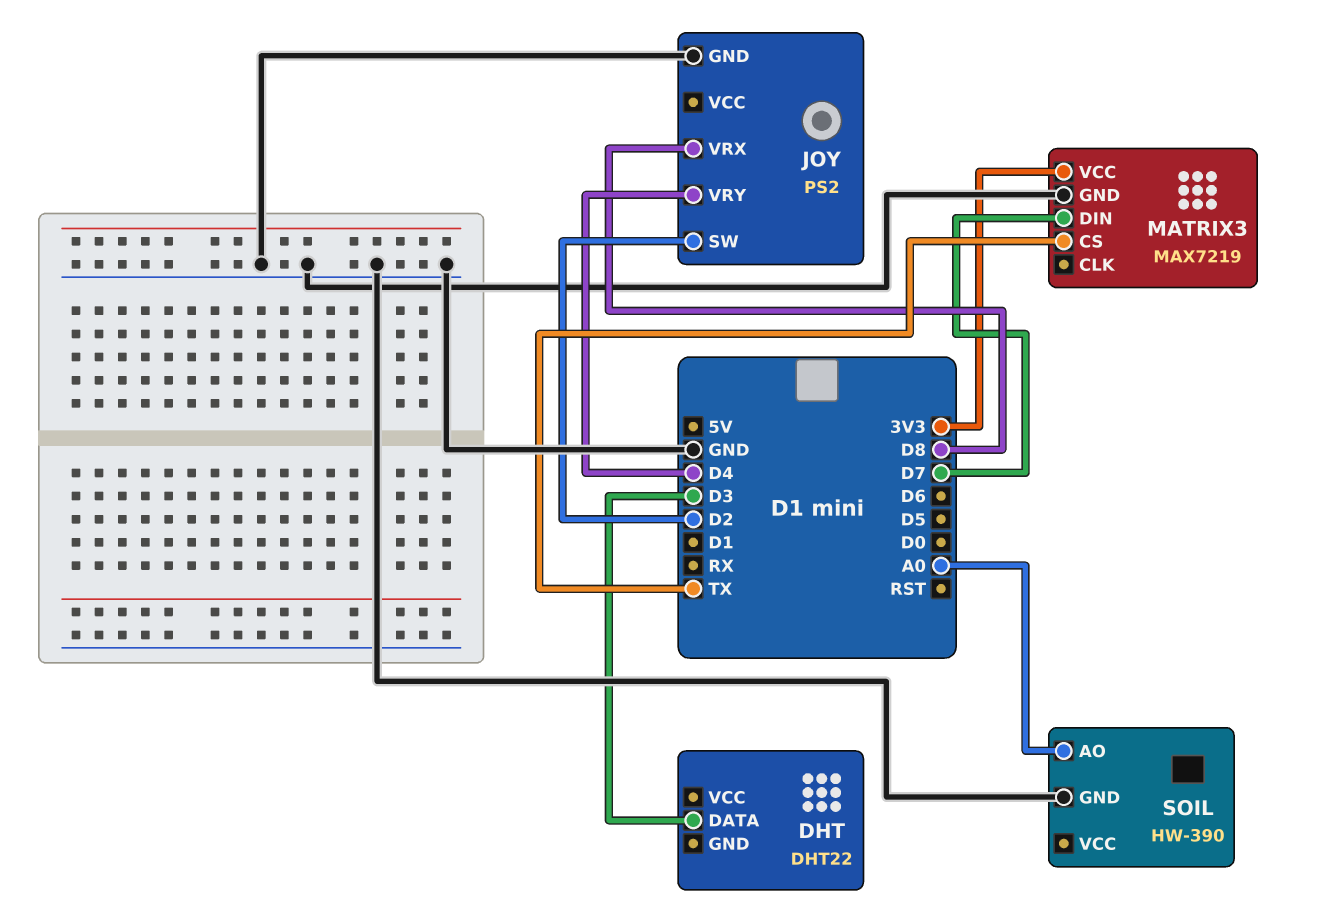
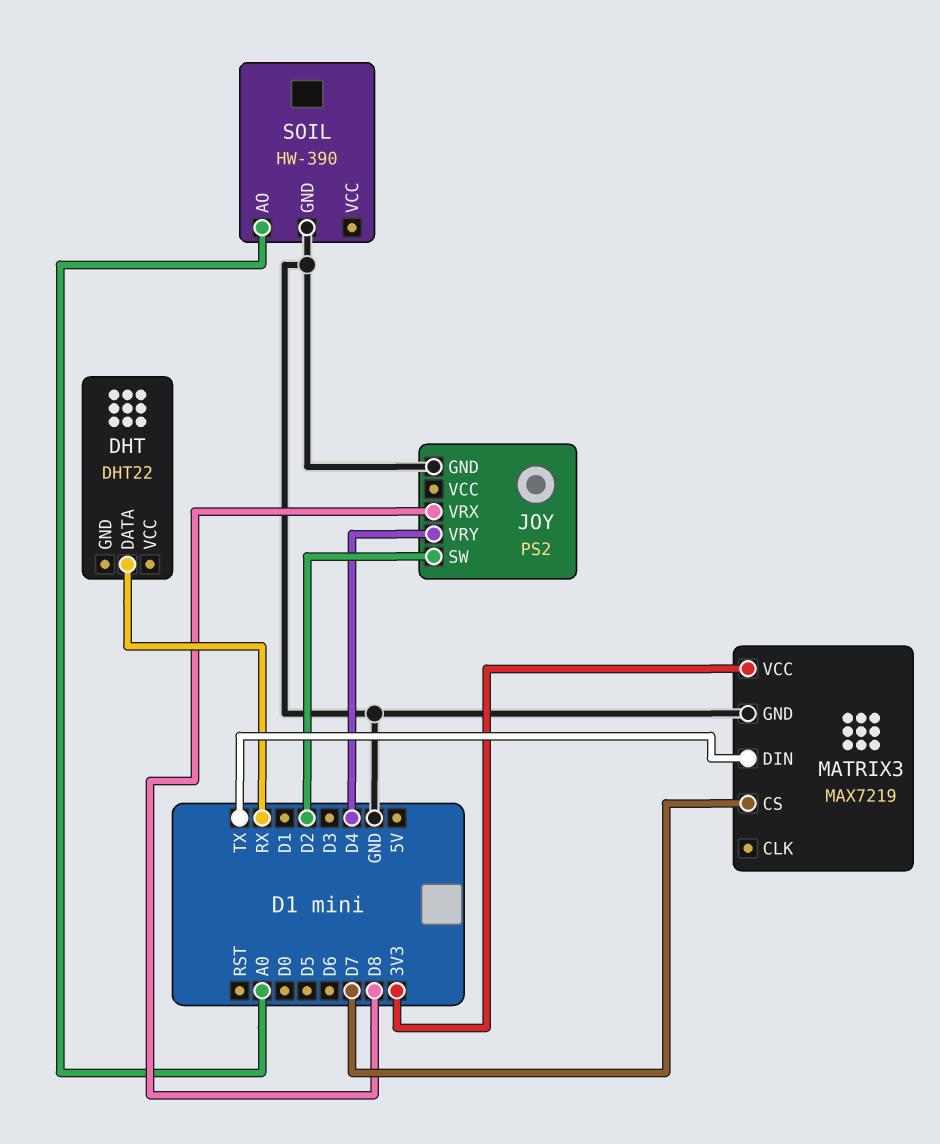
DHT pin DATA: D3 -> RX
MATRIX3 pin CS: TX -> D7
MATRIX3 pin DIN: D7 -> TX

